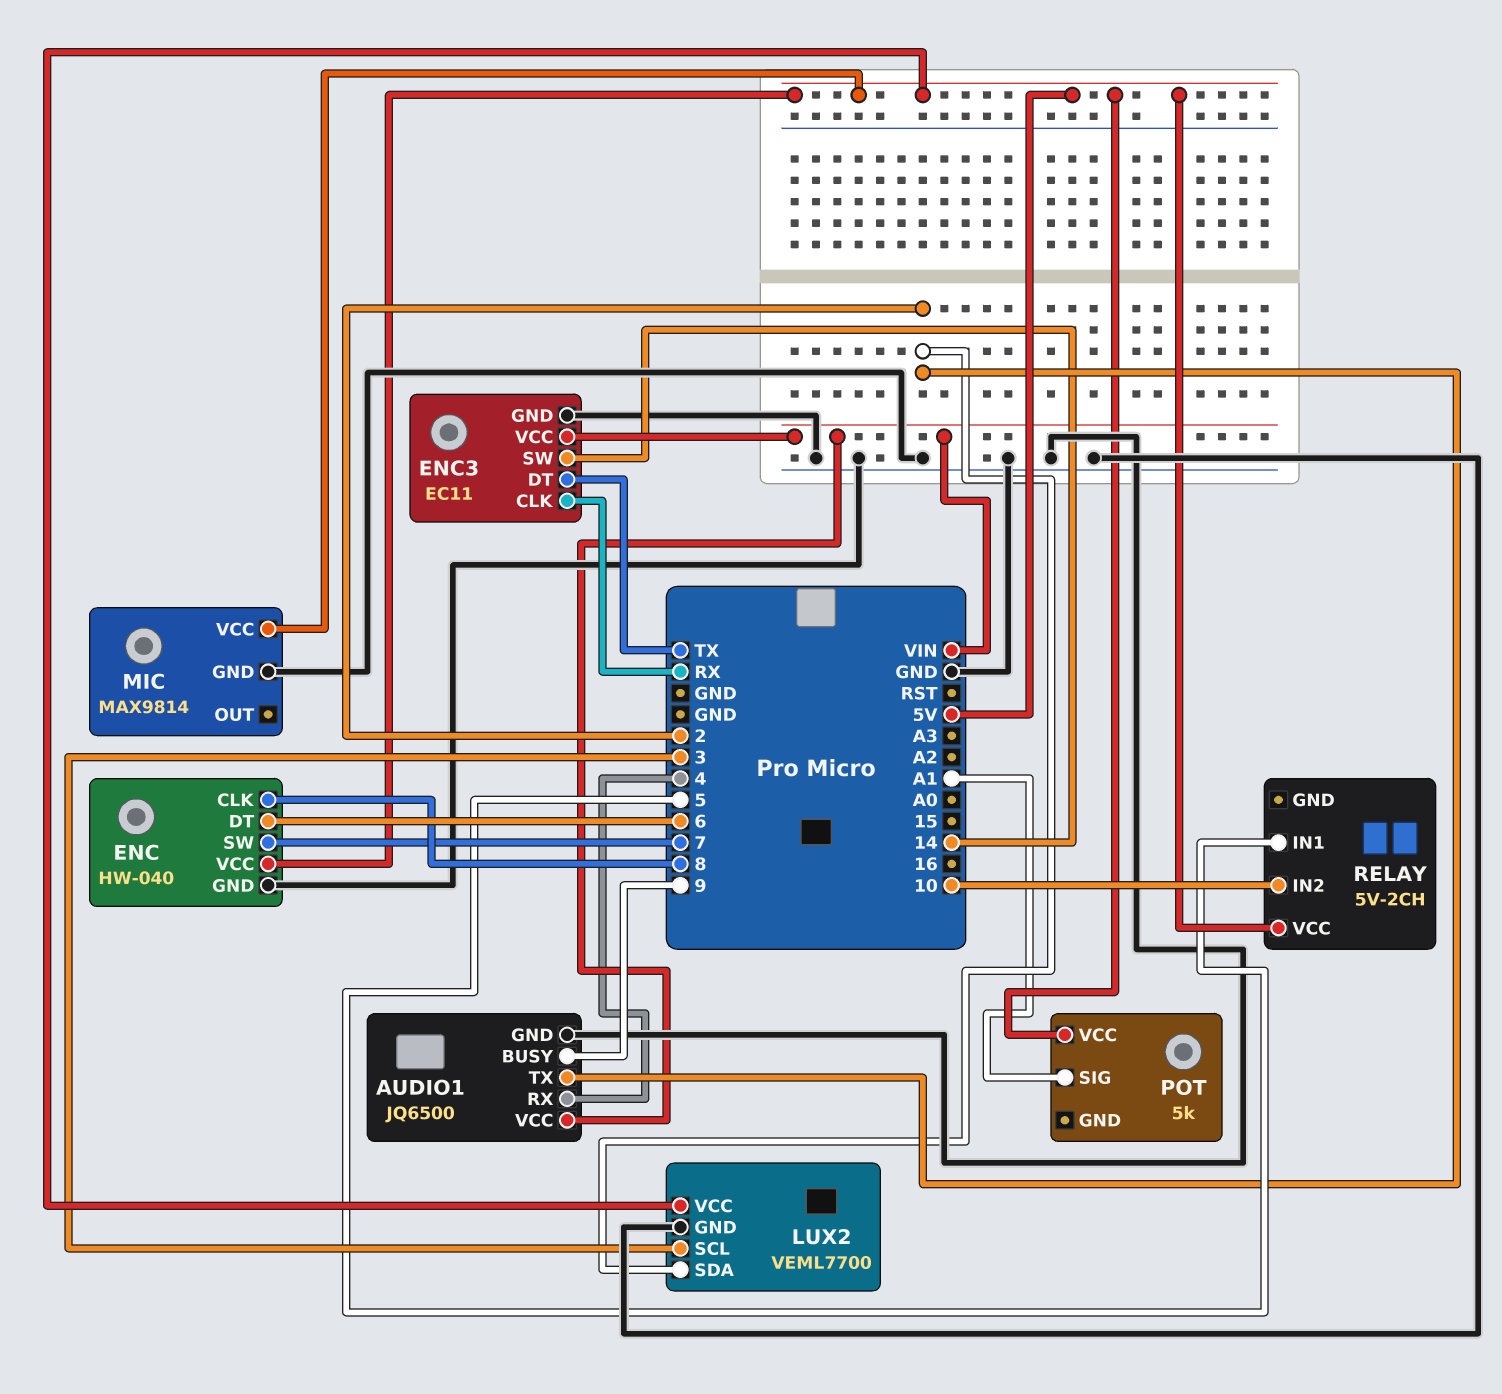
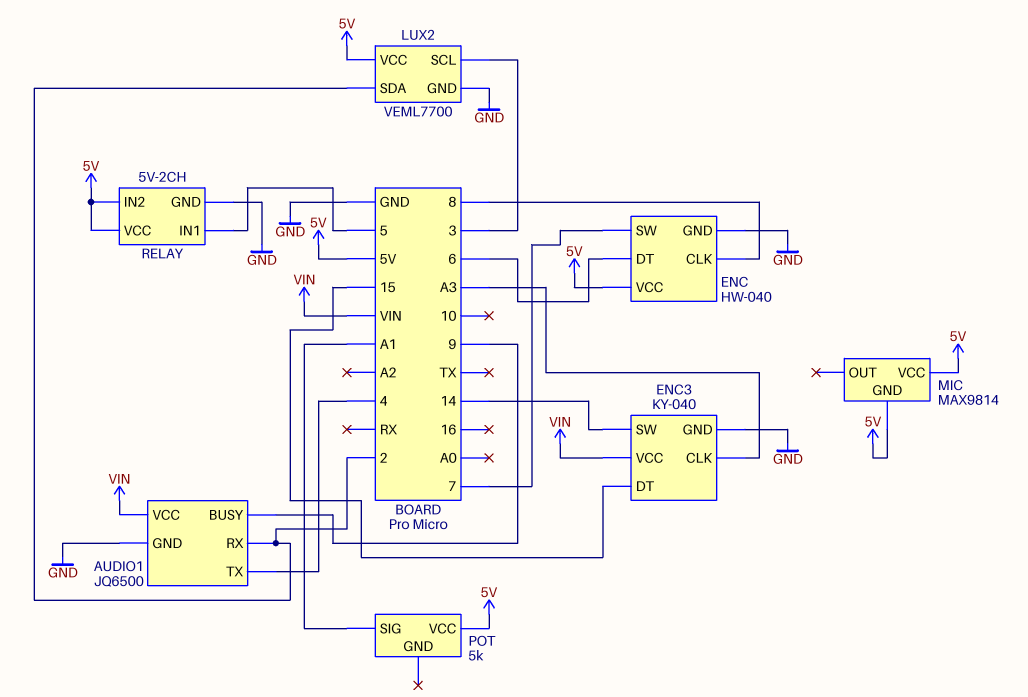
AUDIO1 pin RX: 4 -> 2
AUDIO1 pin TX: 2 -> 4
ENC3: EC11 -> KY-040
ENC3 pin CLK: RX -> A3
ENC3 pin DT: TX -> 15
MIC pin GND: GND -> 5V
RELAY pin GND: none -> GND
RELAY pin IN2: 10 -> 5V

